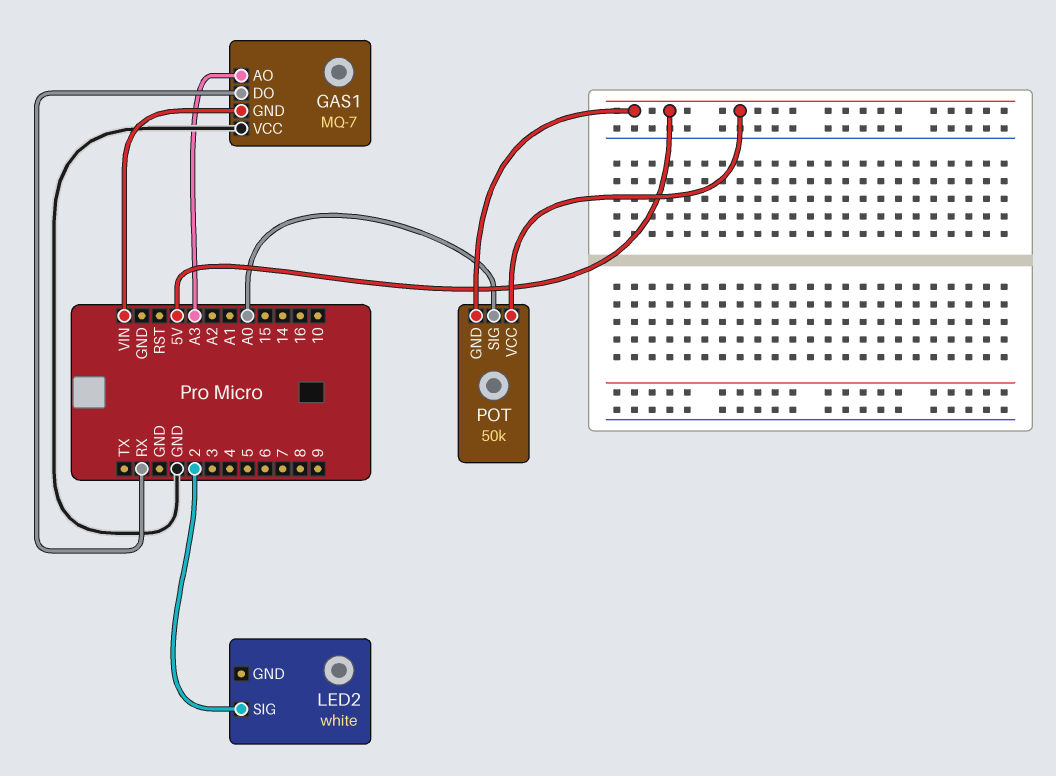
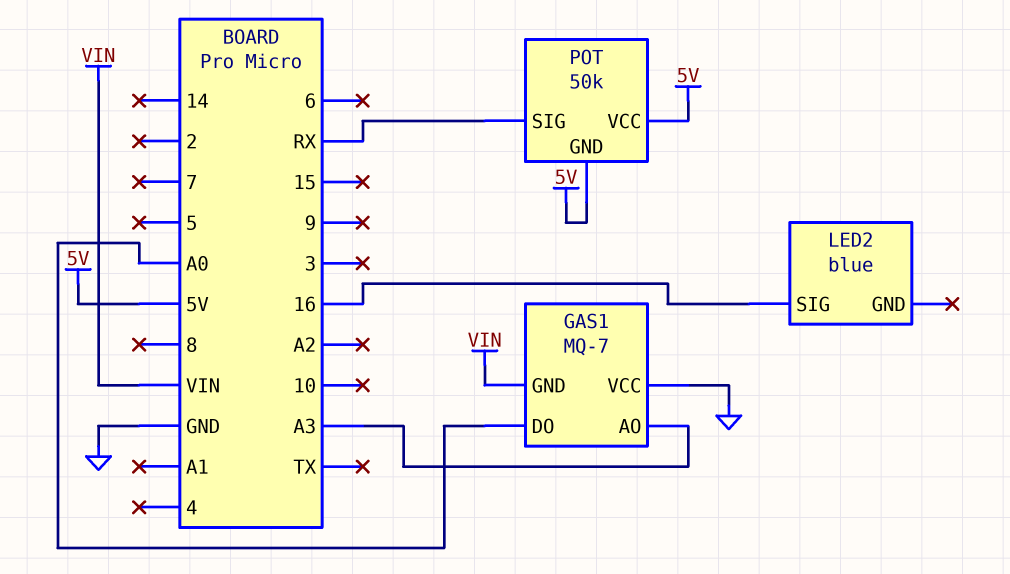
GAS1 pin DO: RX -> A0
LED2: white -> blue
LED2 pin SIG: 2 -> 16
POT pin SIG: A0 -> RX

